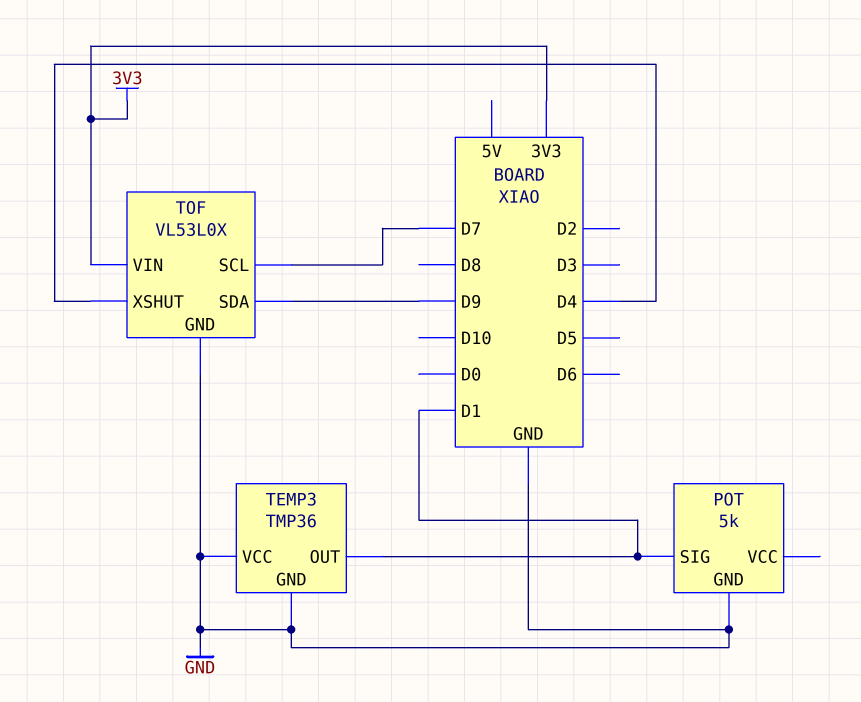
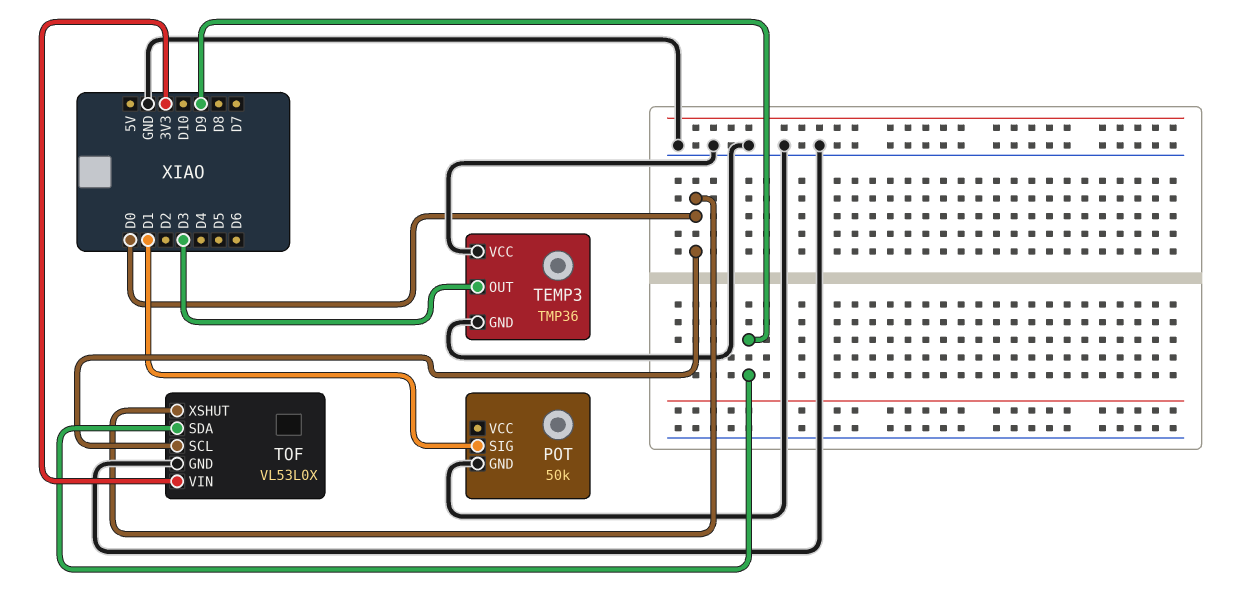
POT: 5k -> 50k
TEMP3 pin OUT: D1 -> D3
TOF pin SCL: D7 -> D0
TOF pin XSHUT: D4 -> D0

